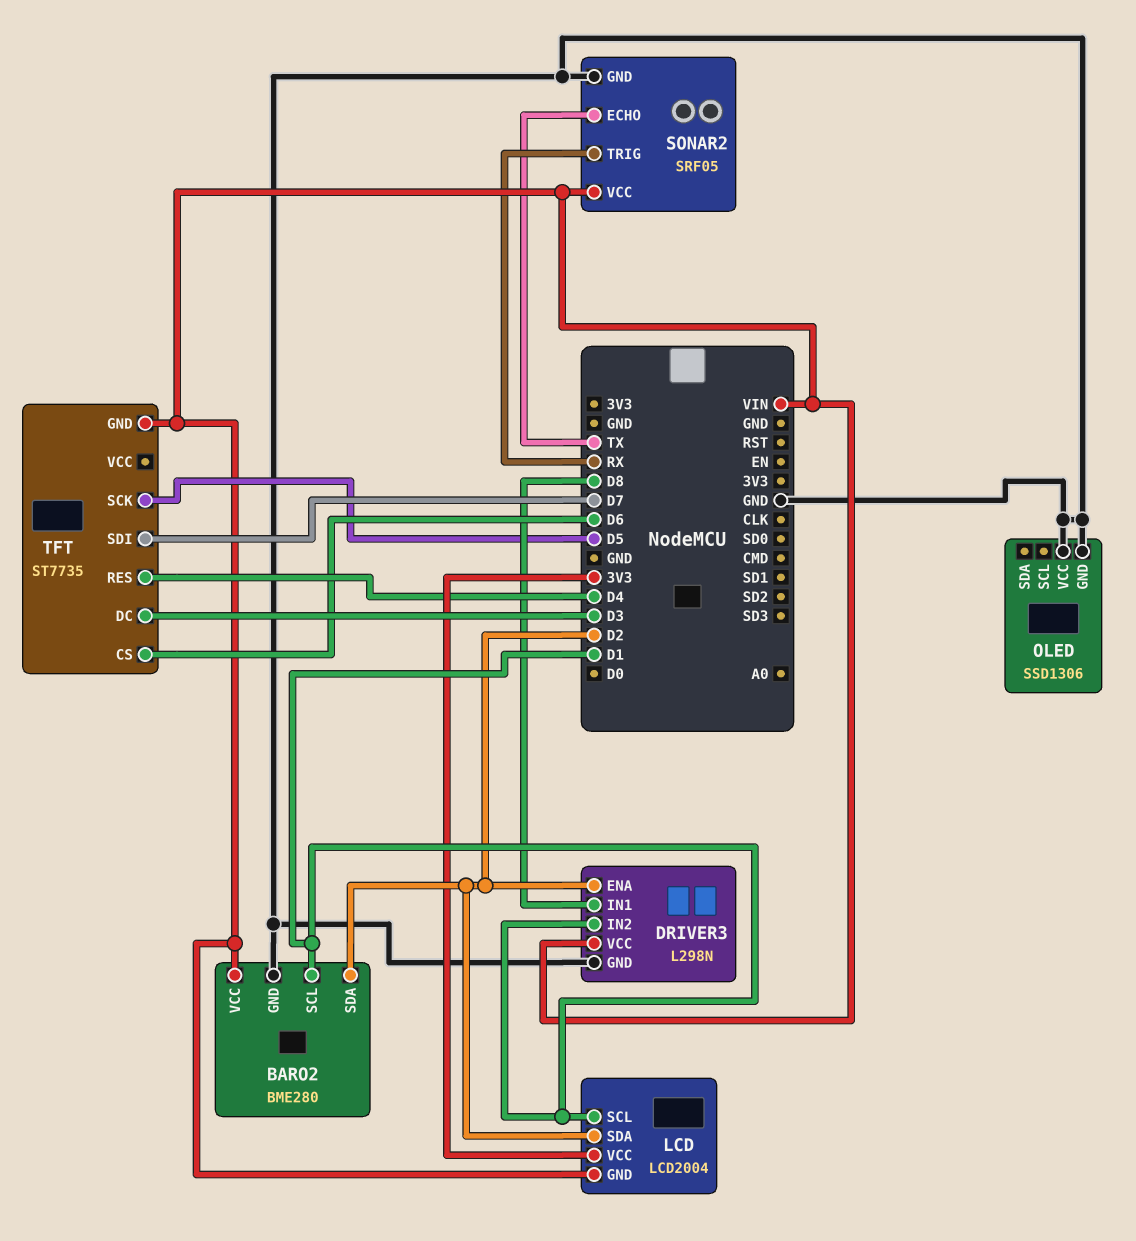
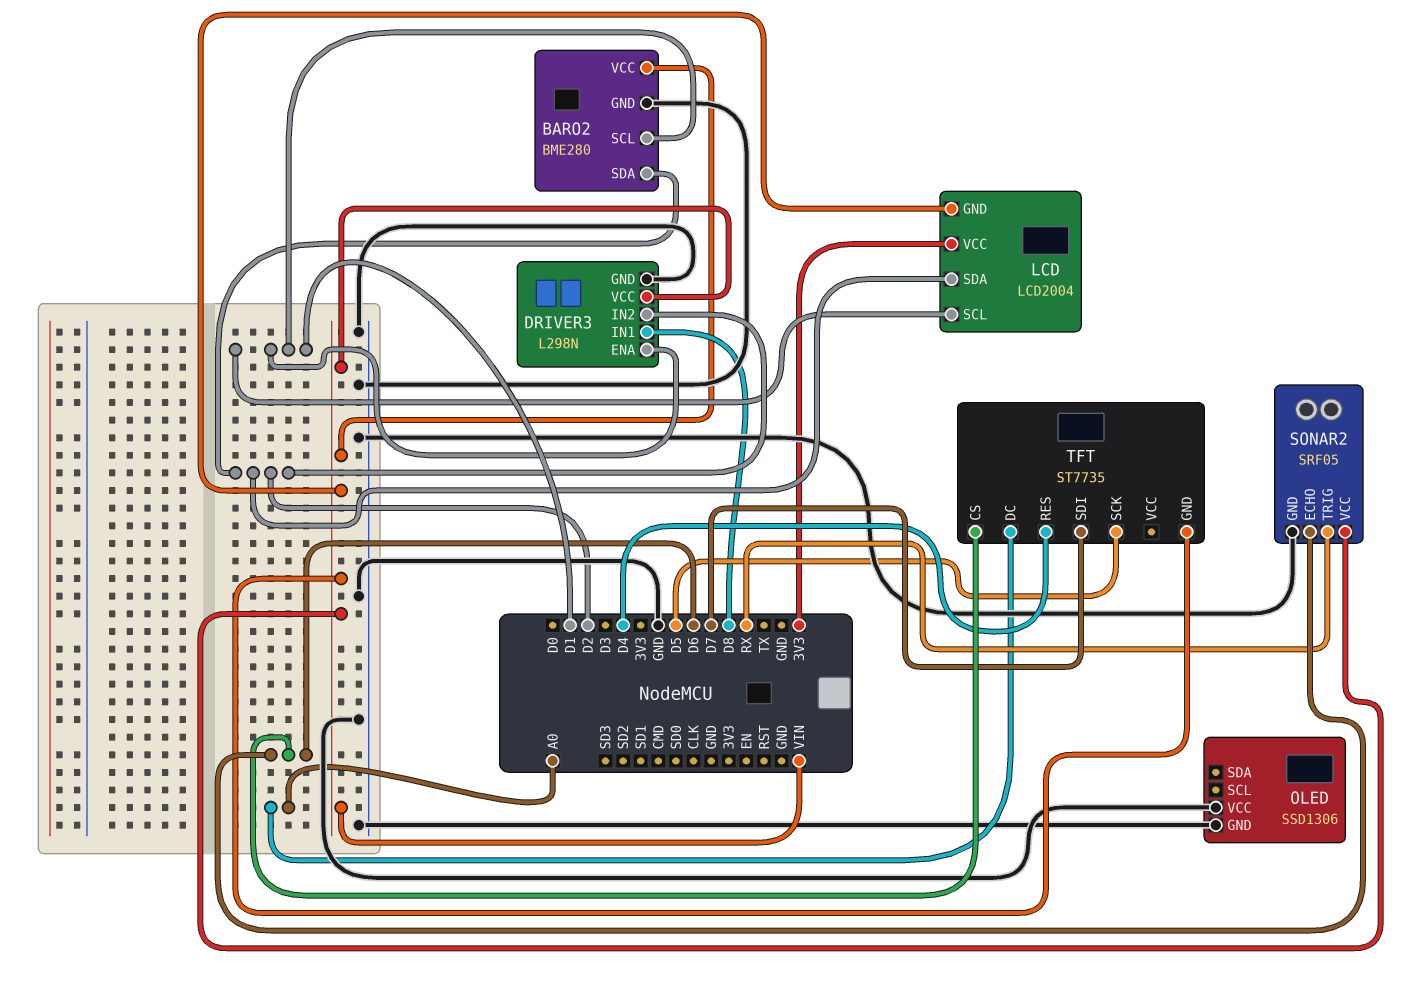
DRIVER3 pin ENA: D2 -> D1
DRIVER3 pin IN2: D1 -> D2
SONAR2 pin ECHO: TX -> D6
TFT pin DC: D3 -> A0

